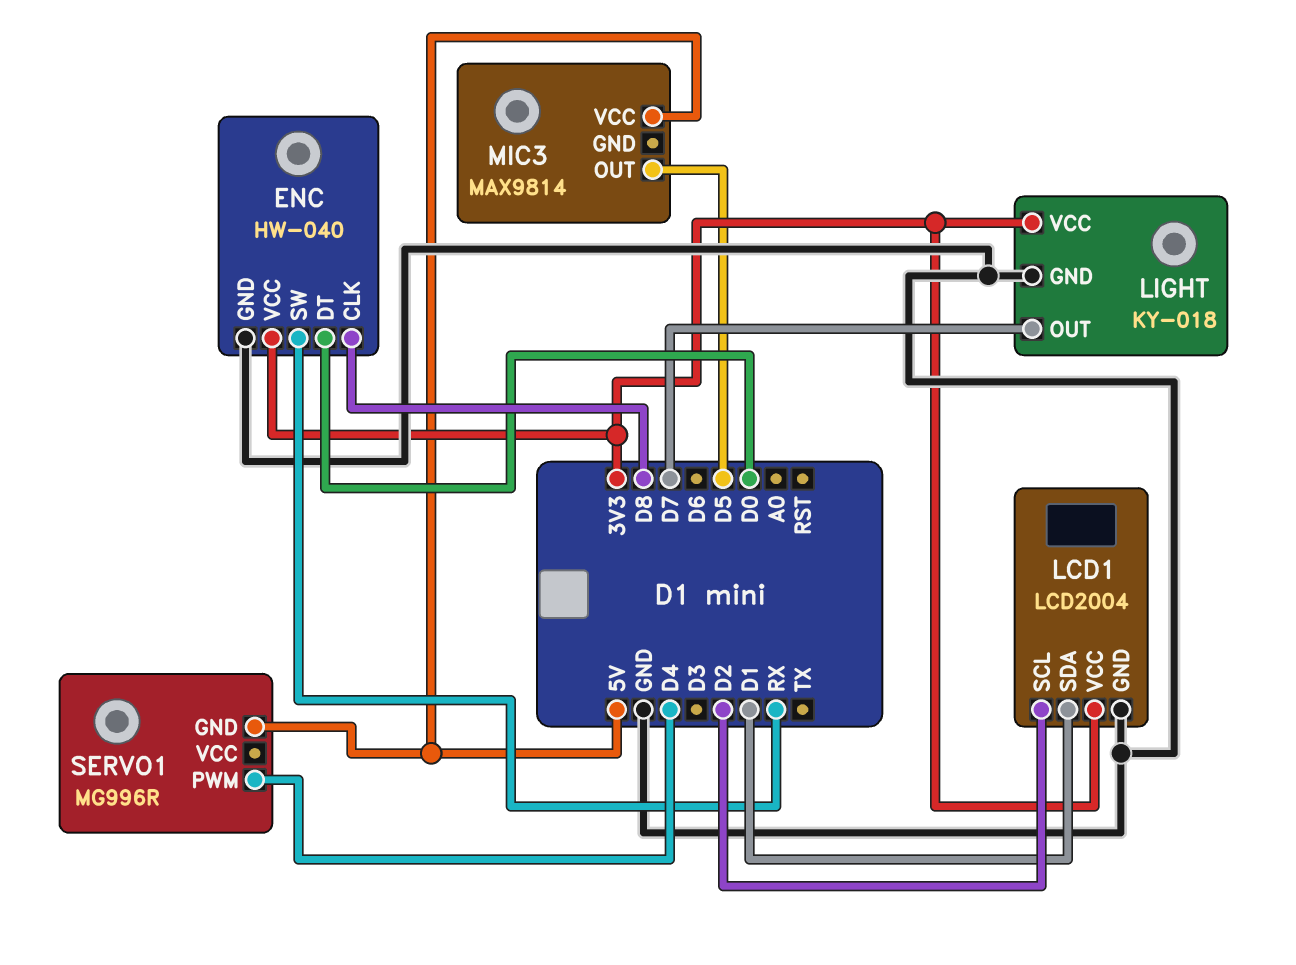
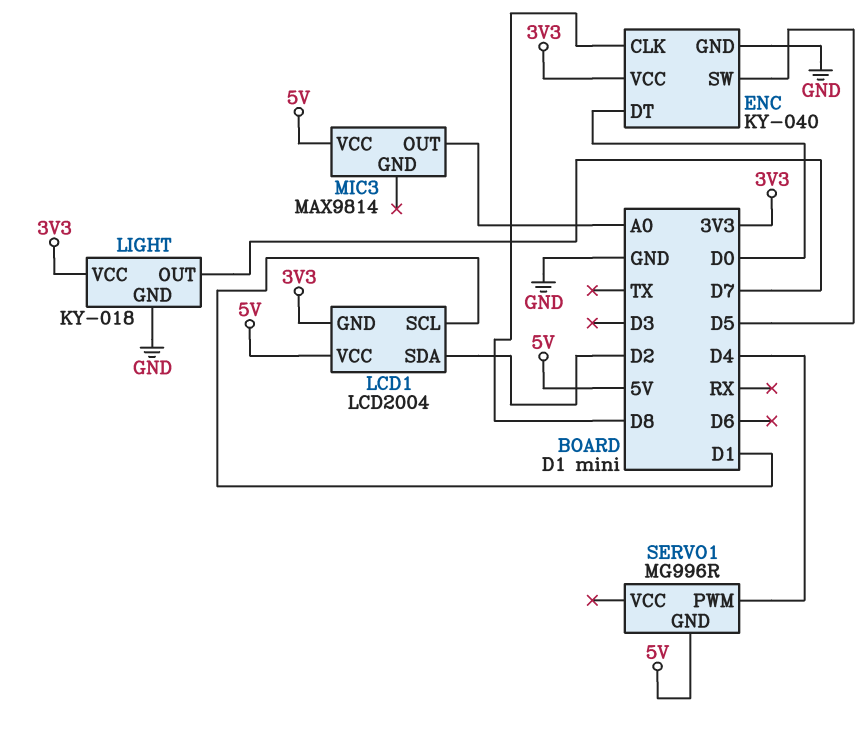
ENC: HW-040 -> KY-040
ENC pin SW: RX -> D5
LCD1 pin GND: GND -> 3V3
LCD1 pin SCL: D2 -> D1
LCD1 pin SDA: D1 -> D2
LCD1 pin VCC: 3V3 -> 5V
MIC3 pin OUT: D5 -> A0

